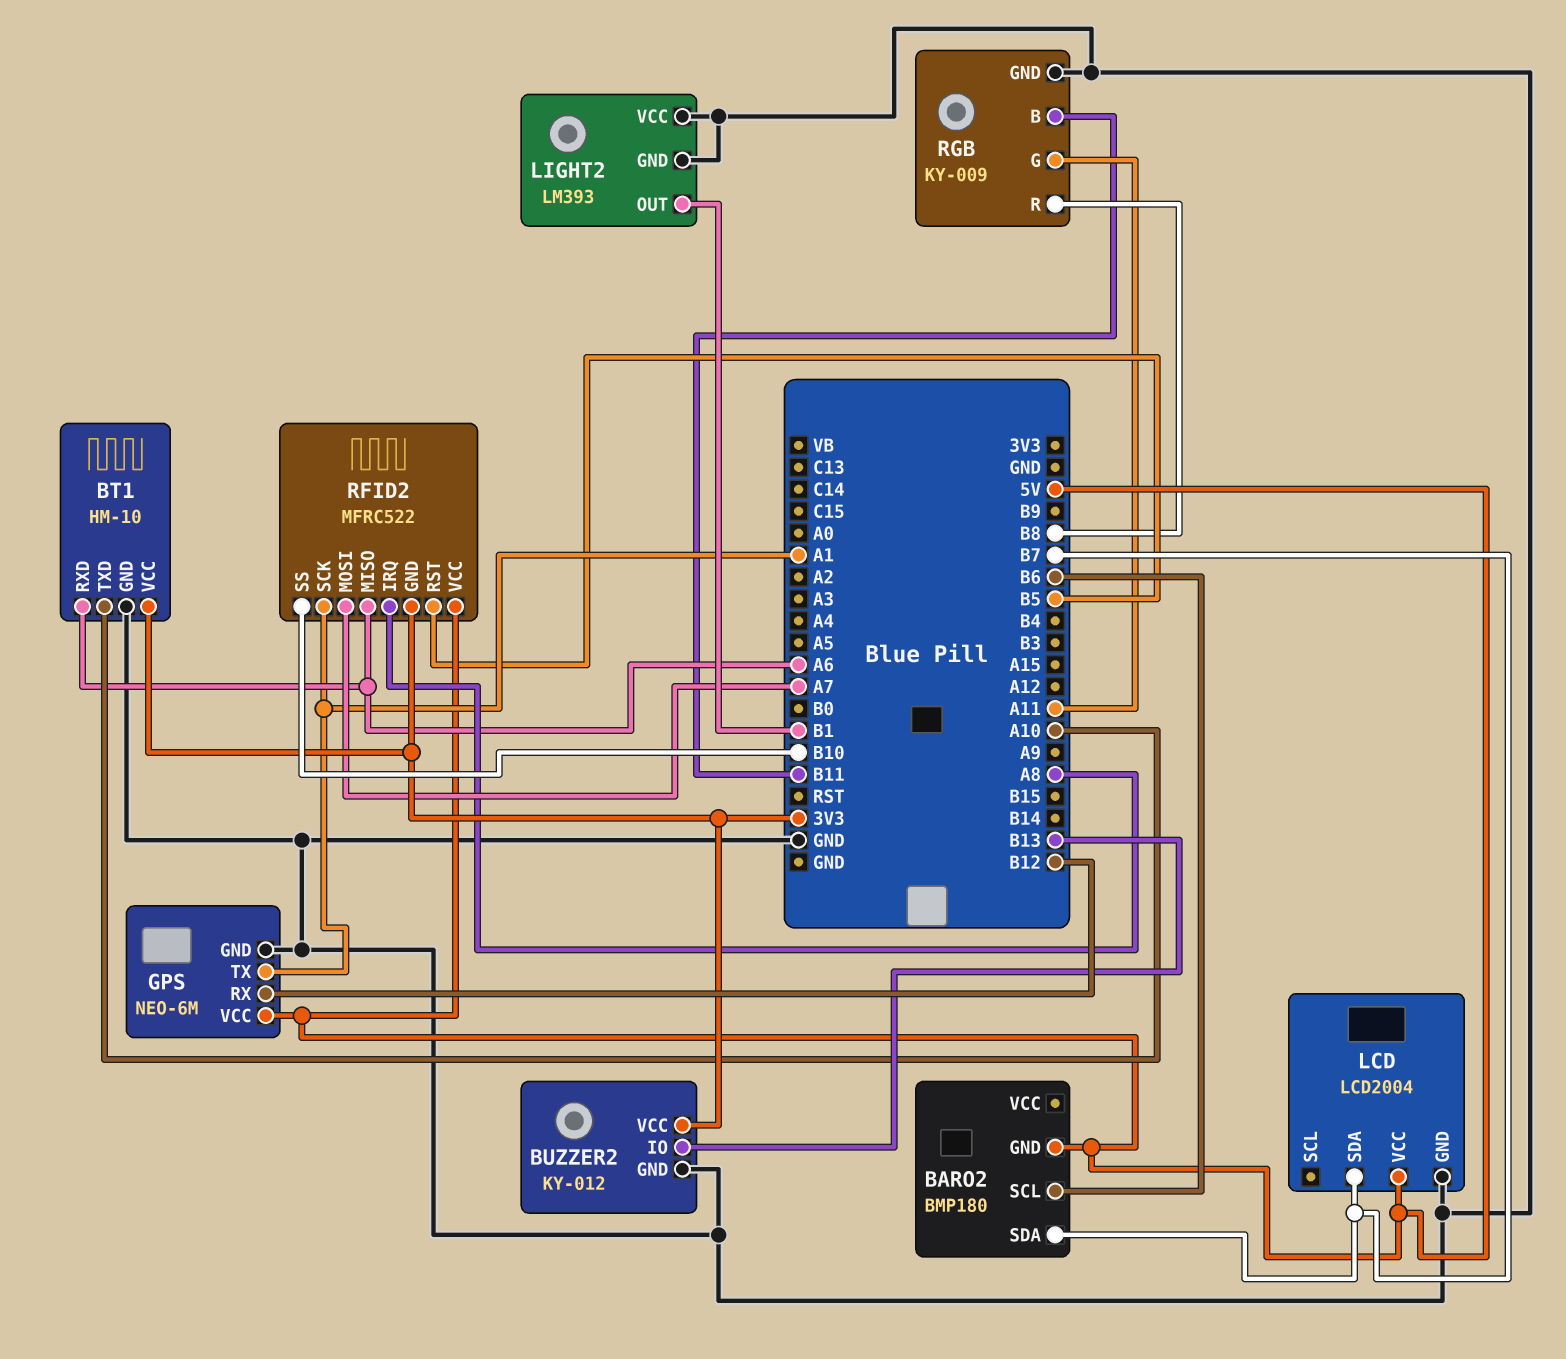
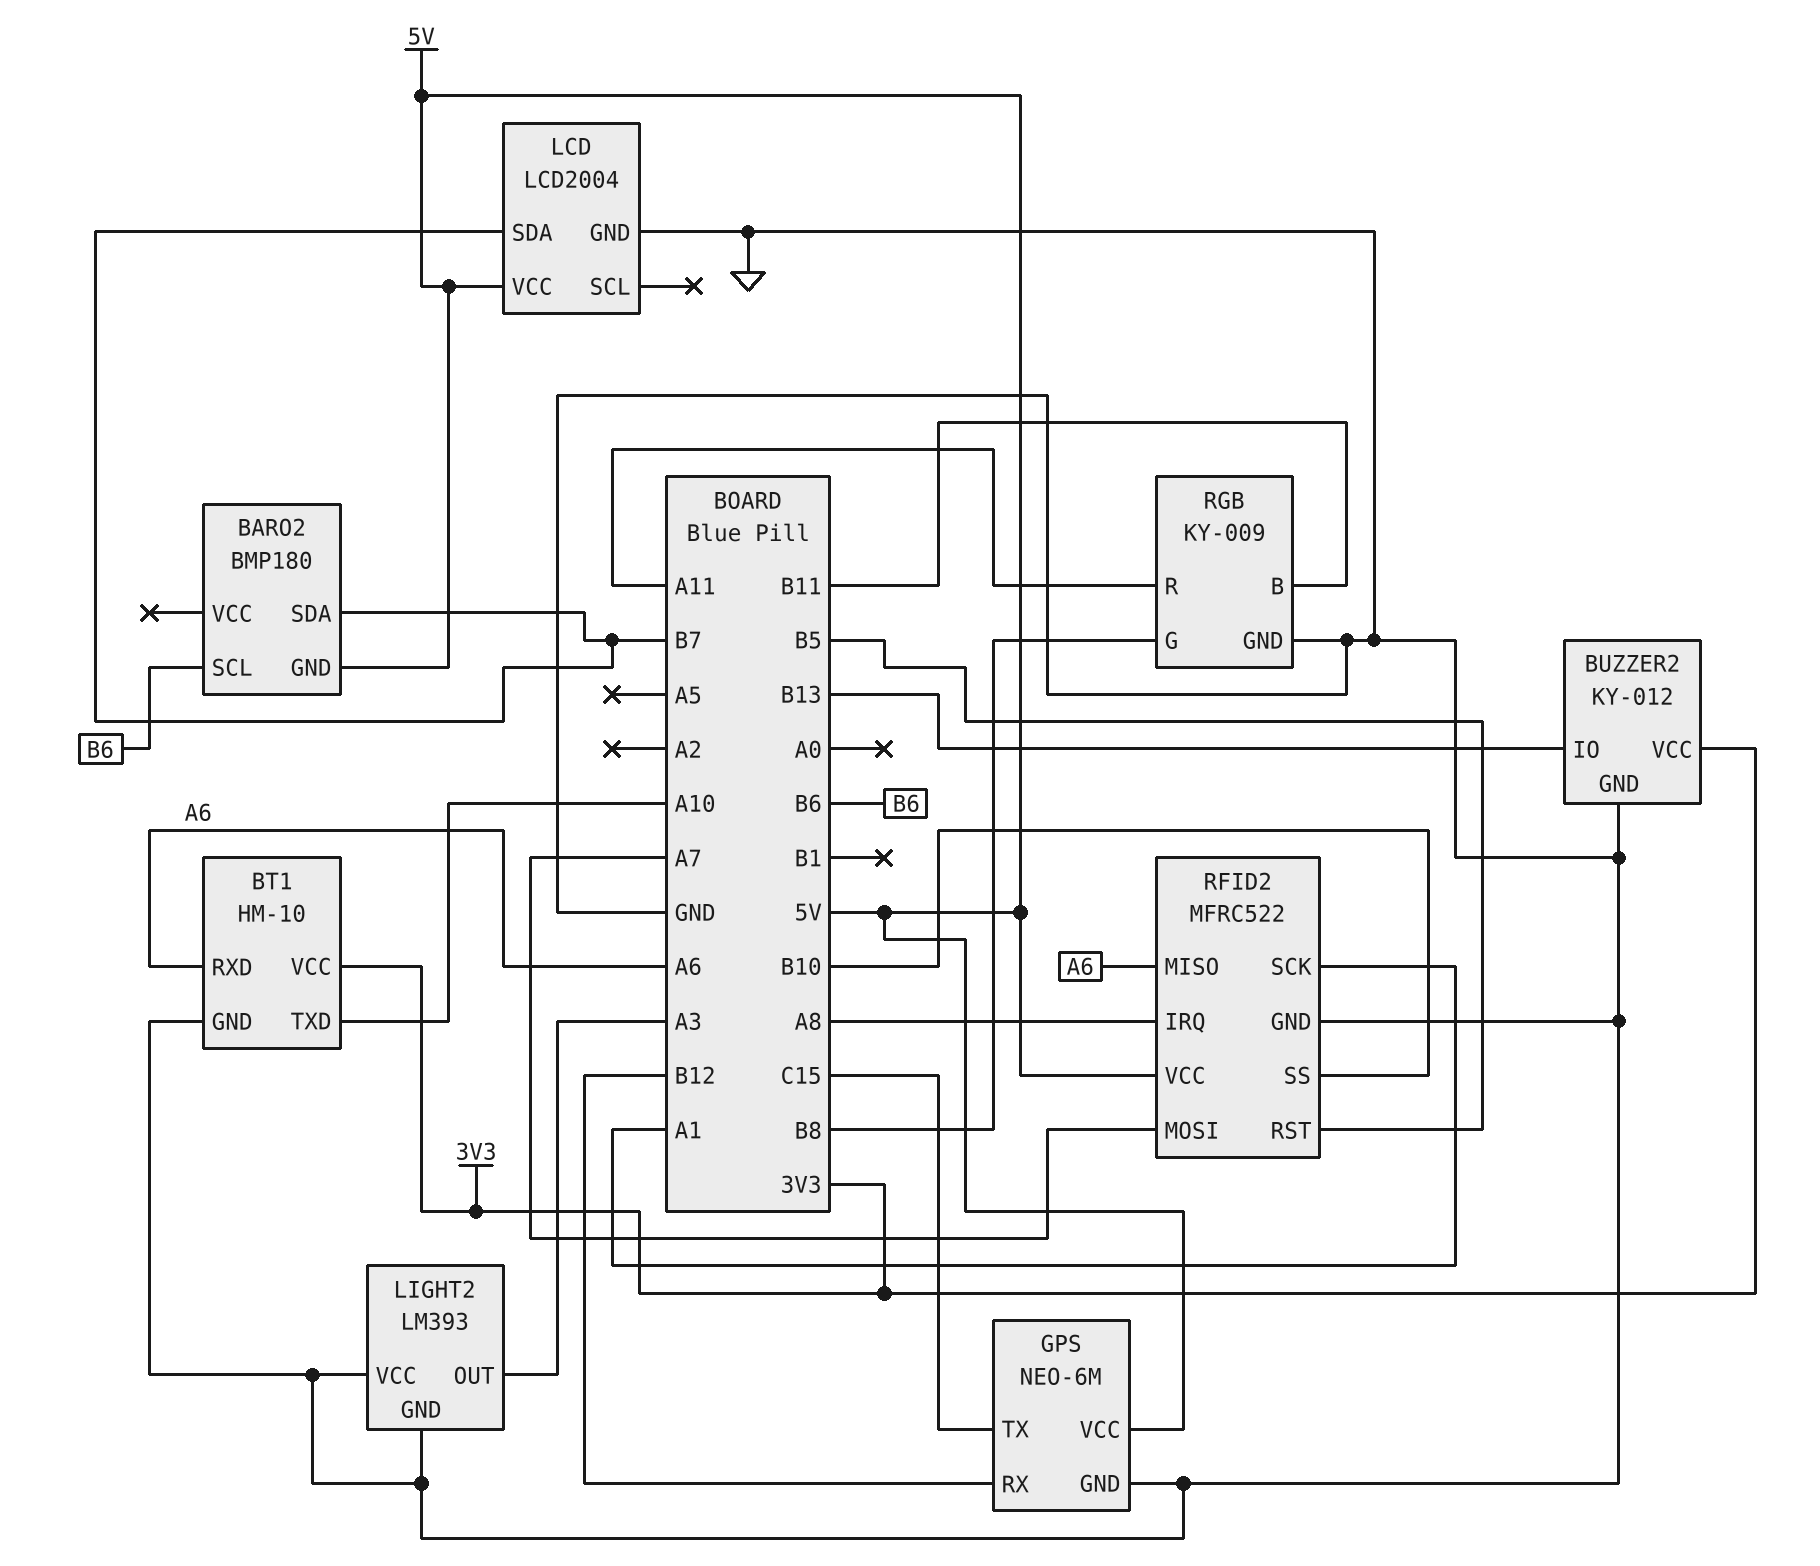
GPS pin TX: A1 -> C15
LIGHT2 pin OUT: B1 -> A3
RFID2 pin GND: 3V3 -> GND
RGB pin G: A11 -> B8
RGB pin R: B8 -> A11

